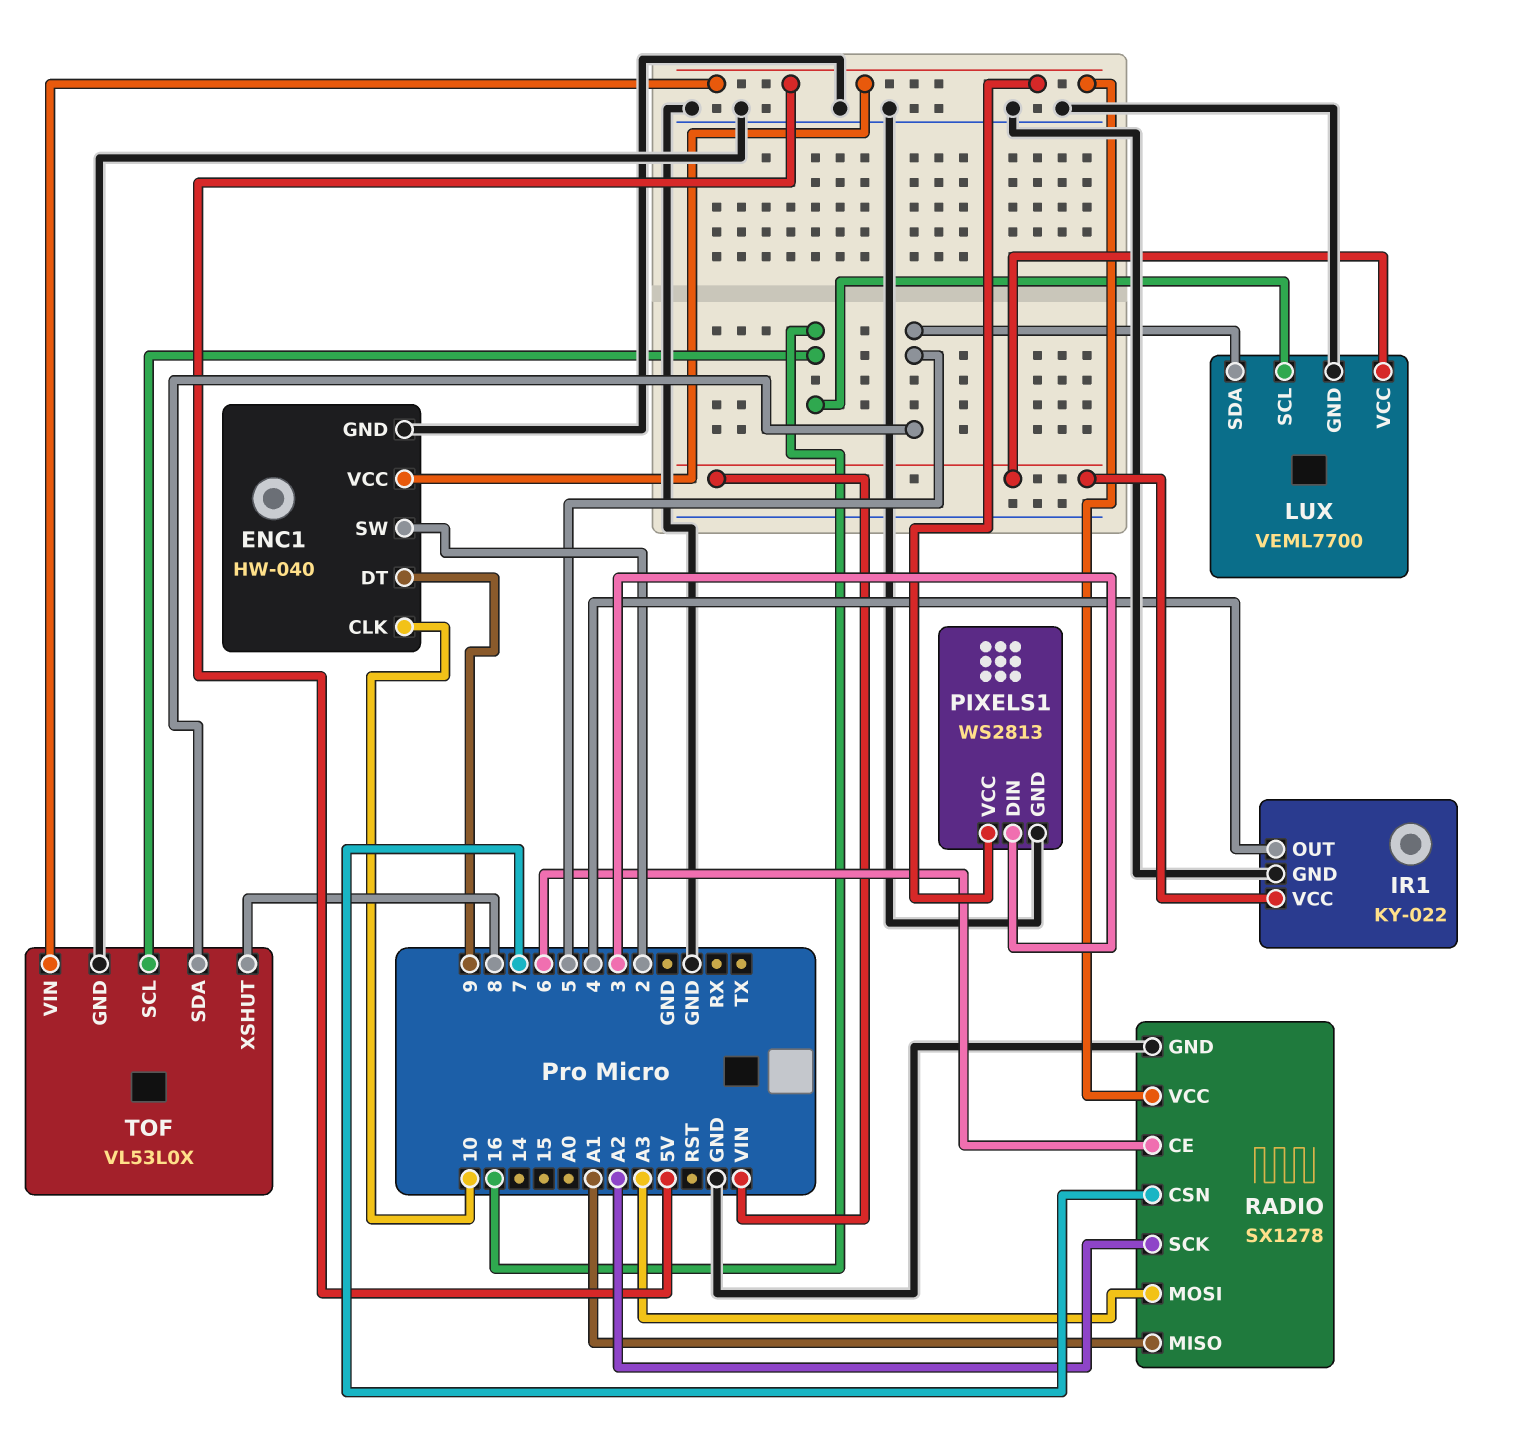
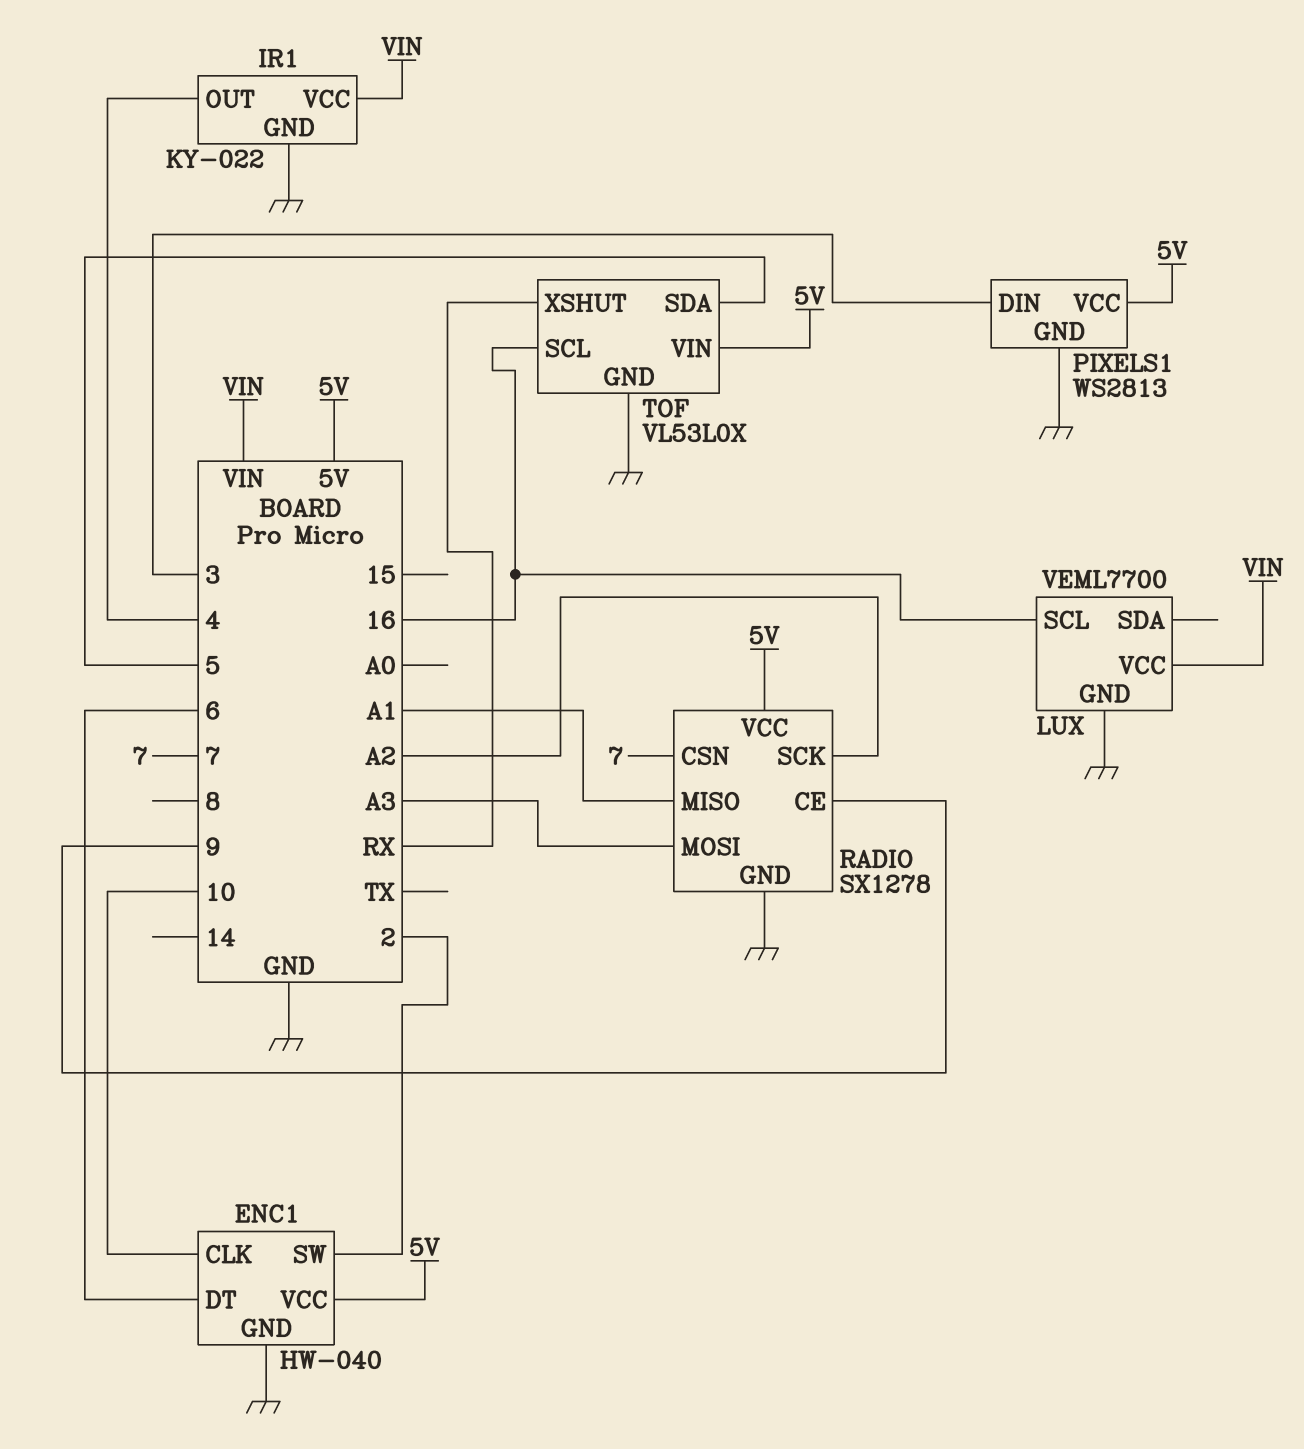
ENC1 pin DT: 9 -> 6
LUX pin SDA: 5 -> none
RADIO pin CE: 6 -> 9
TOF pin XSHUT: 8 -> RX

